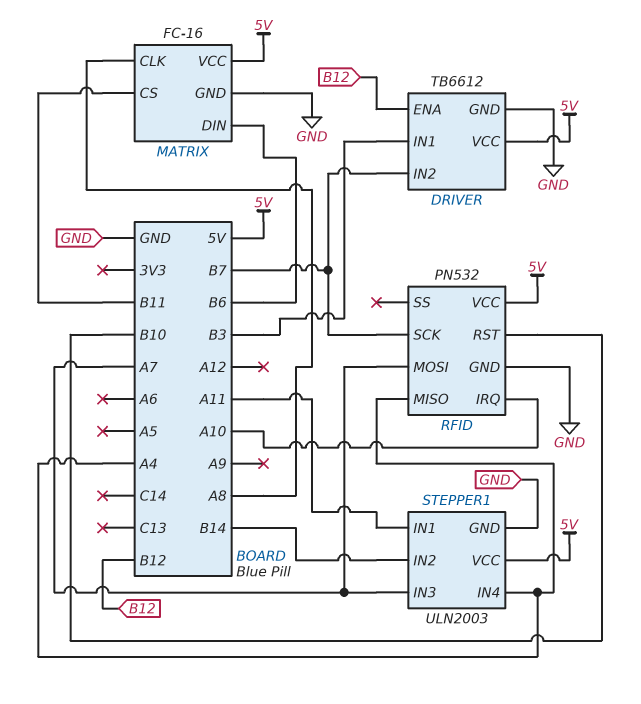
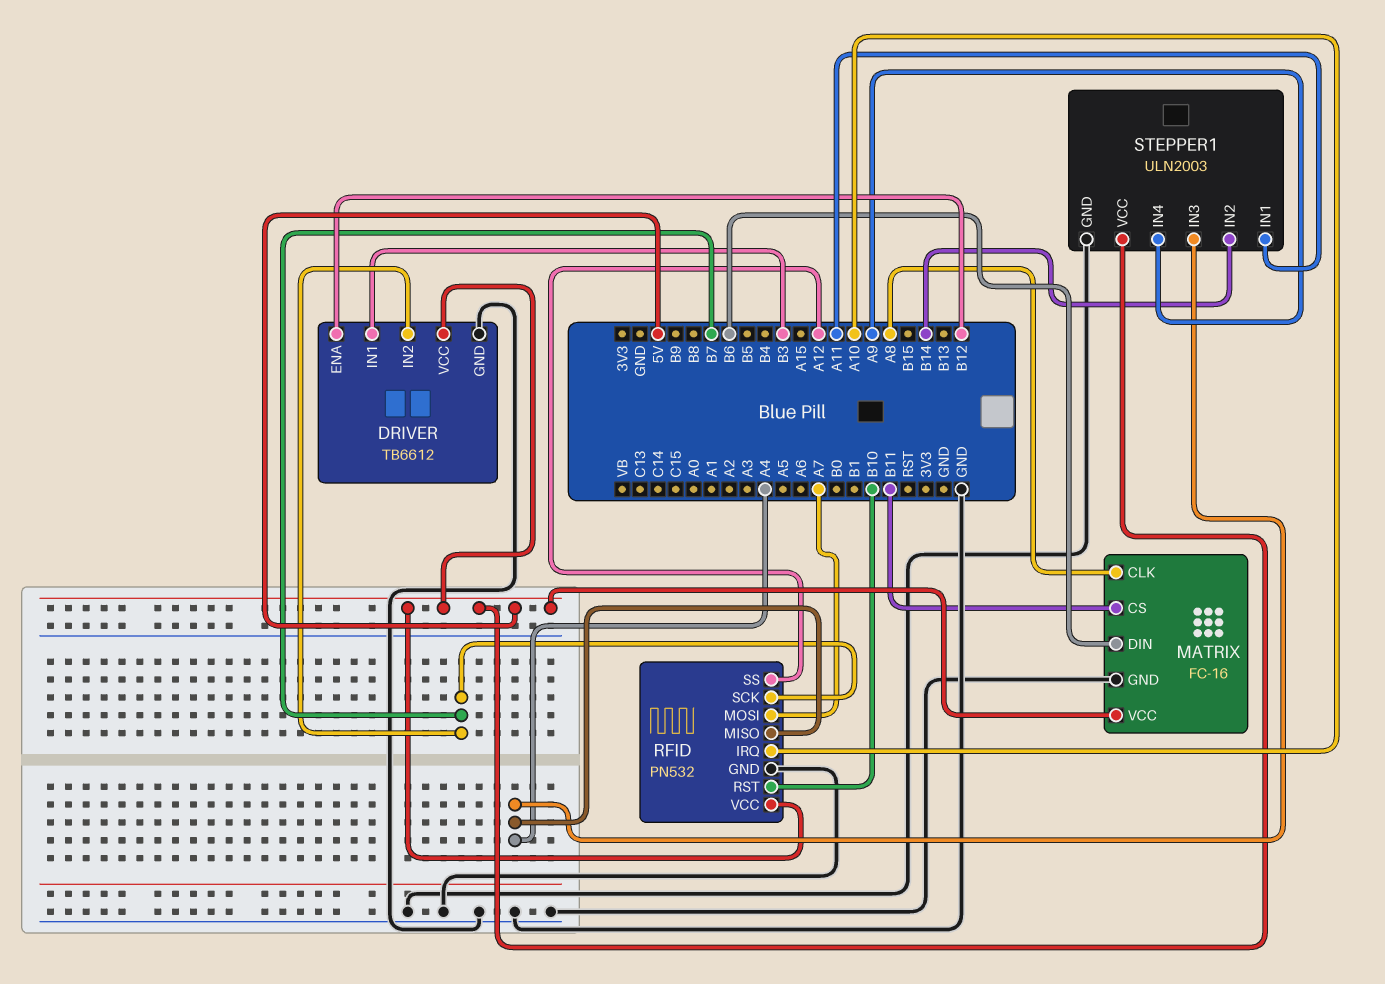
RFID pin SS: none -> A12
STEPPER1 pin IN3: A7 -> A4
STEPPER1 pin IN4: A4 -> A9

